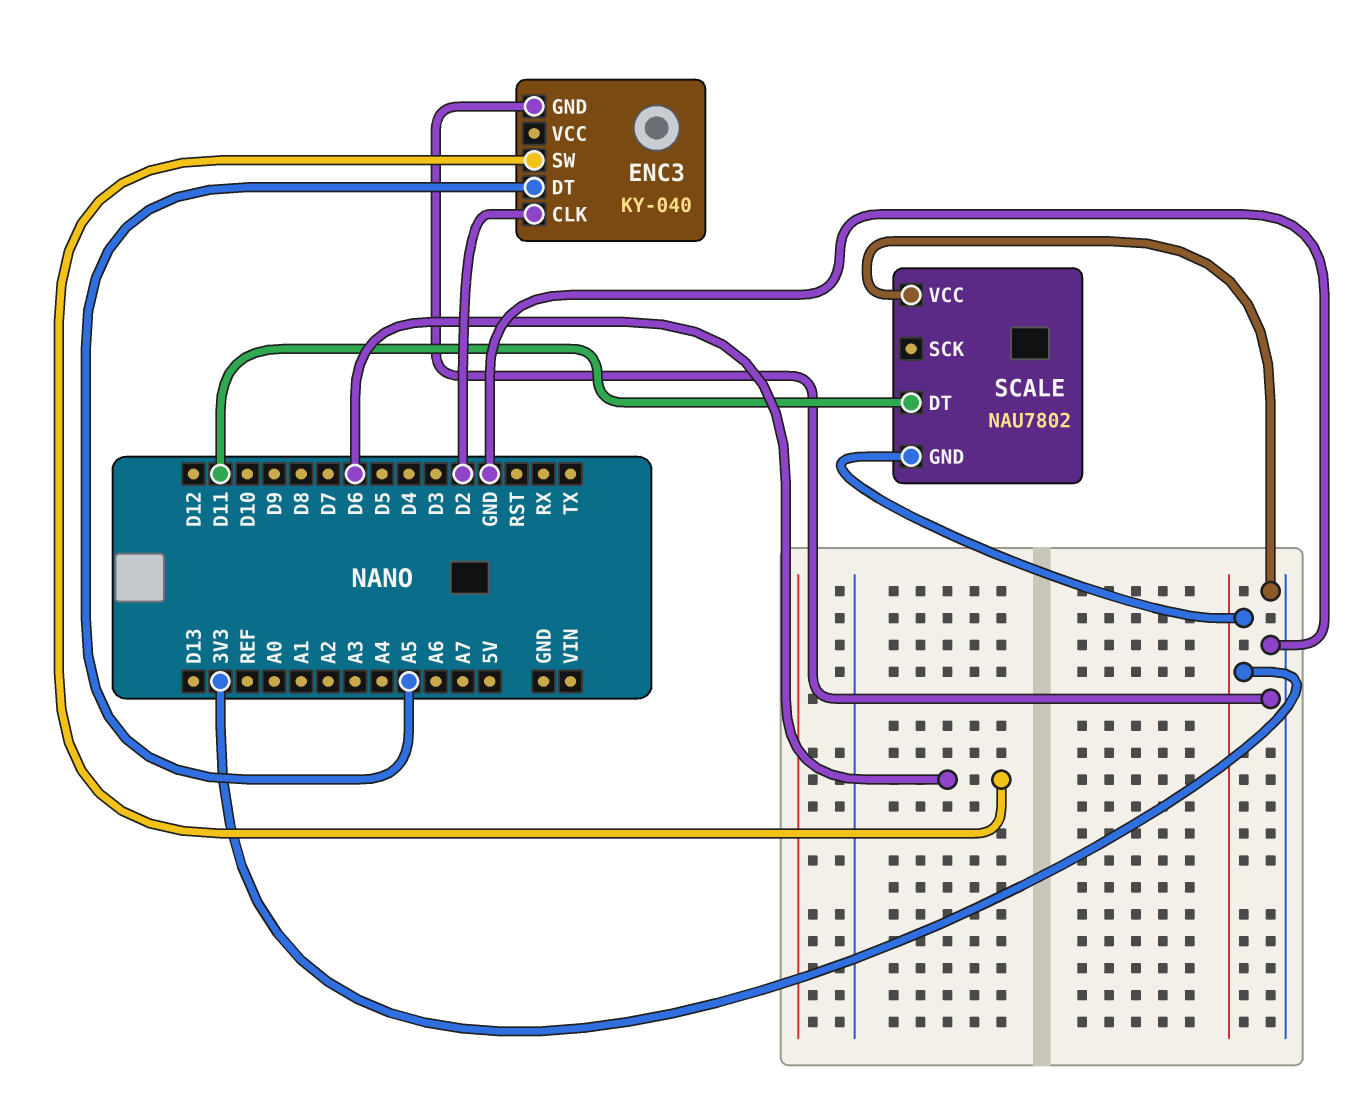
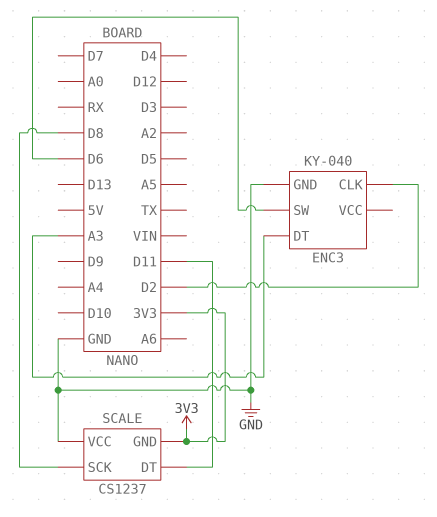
ENC3 pin DT: A5 -> A3
SCALE: NAU7802 -> CS1237
SCALE pin SCK: none -> D8

